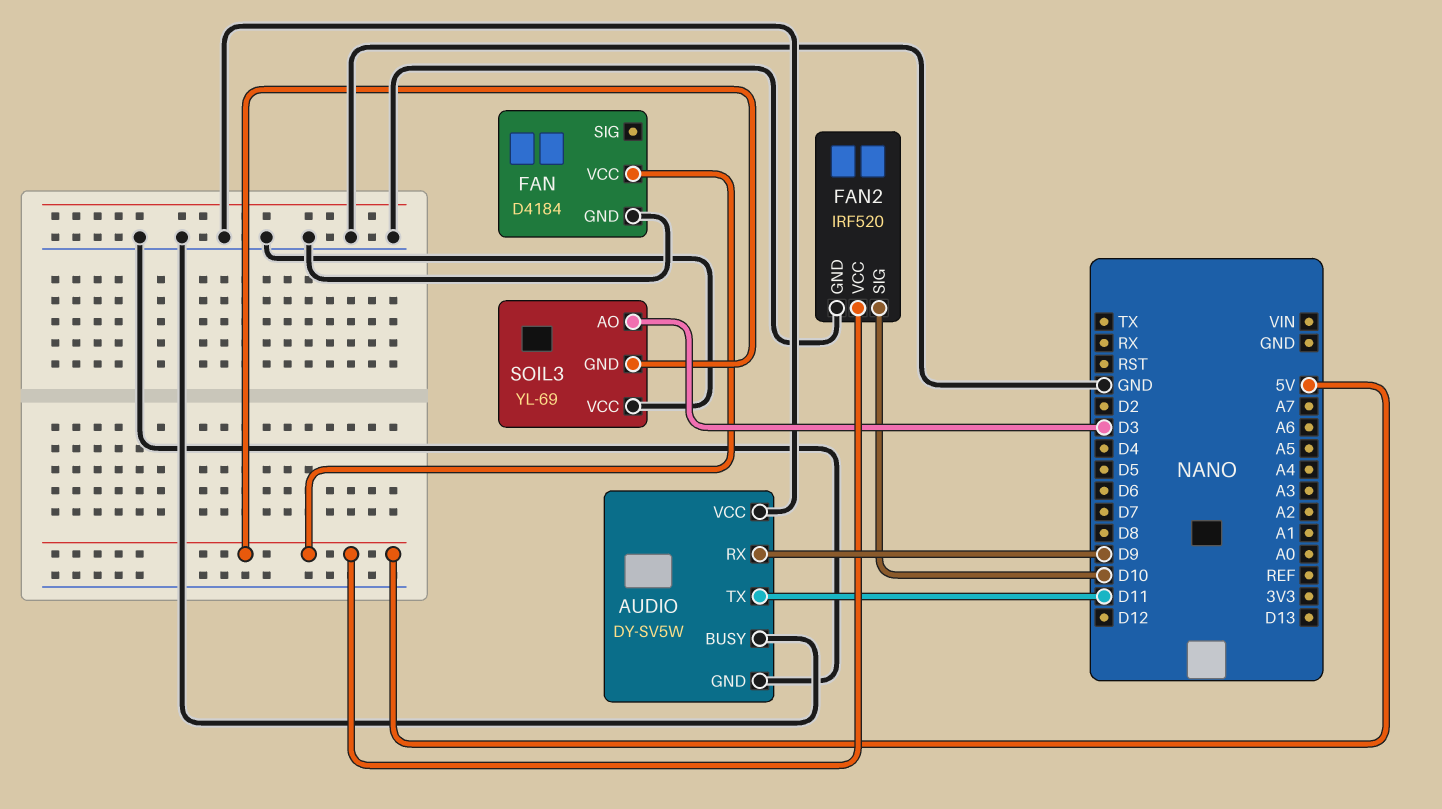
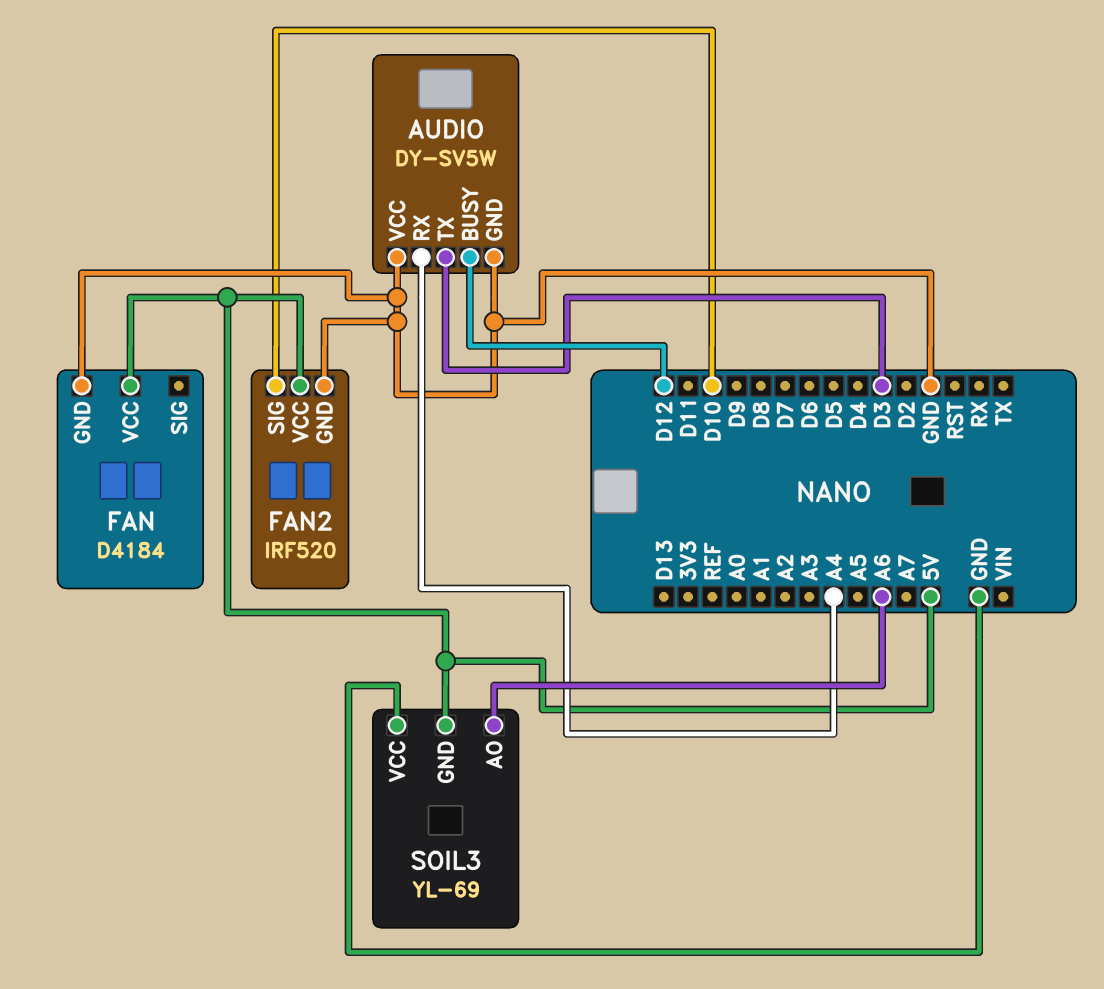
AUDIO pin BUSY: GND -> D12
AUDIO pin RX: D9 -> A4
AUDIO pin TX: D11 -> D3
SOIL3 pin AO: D3 -> A6

